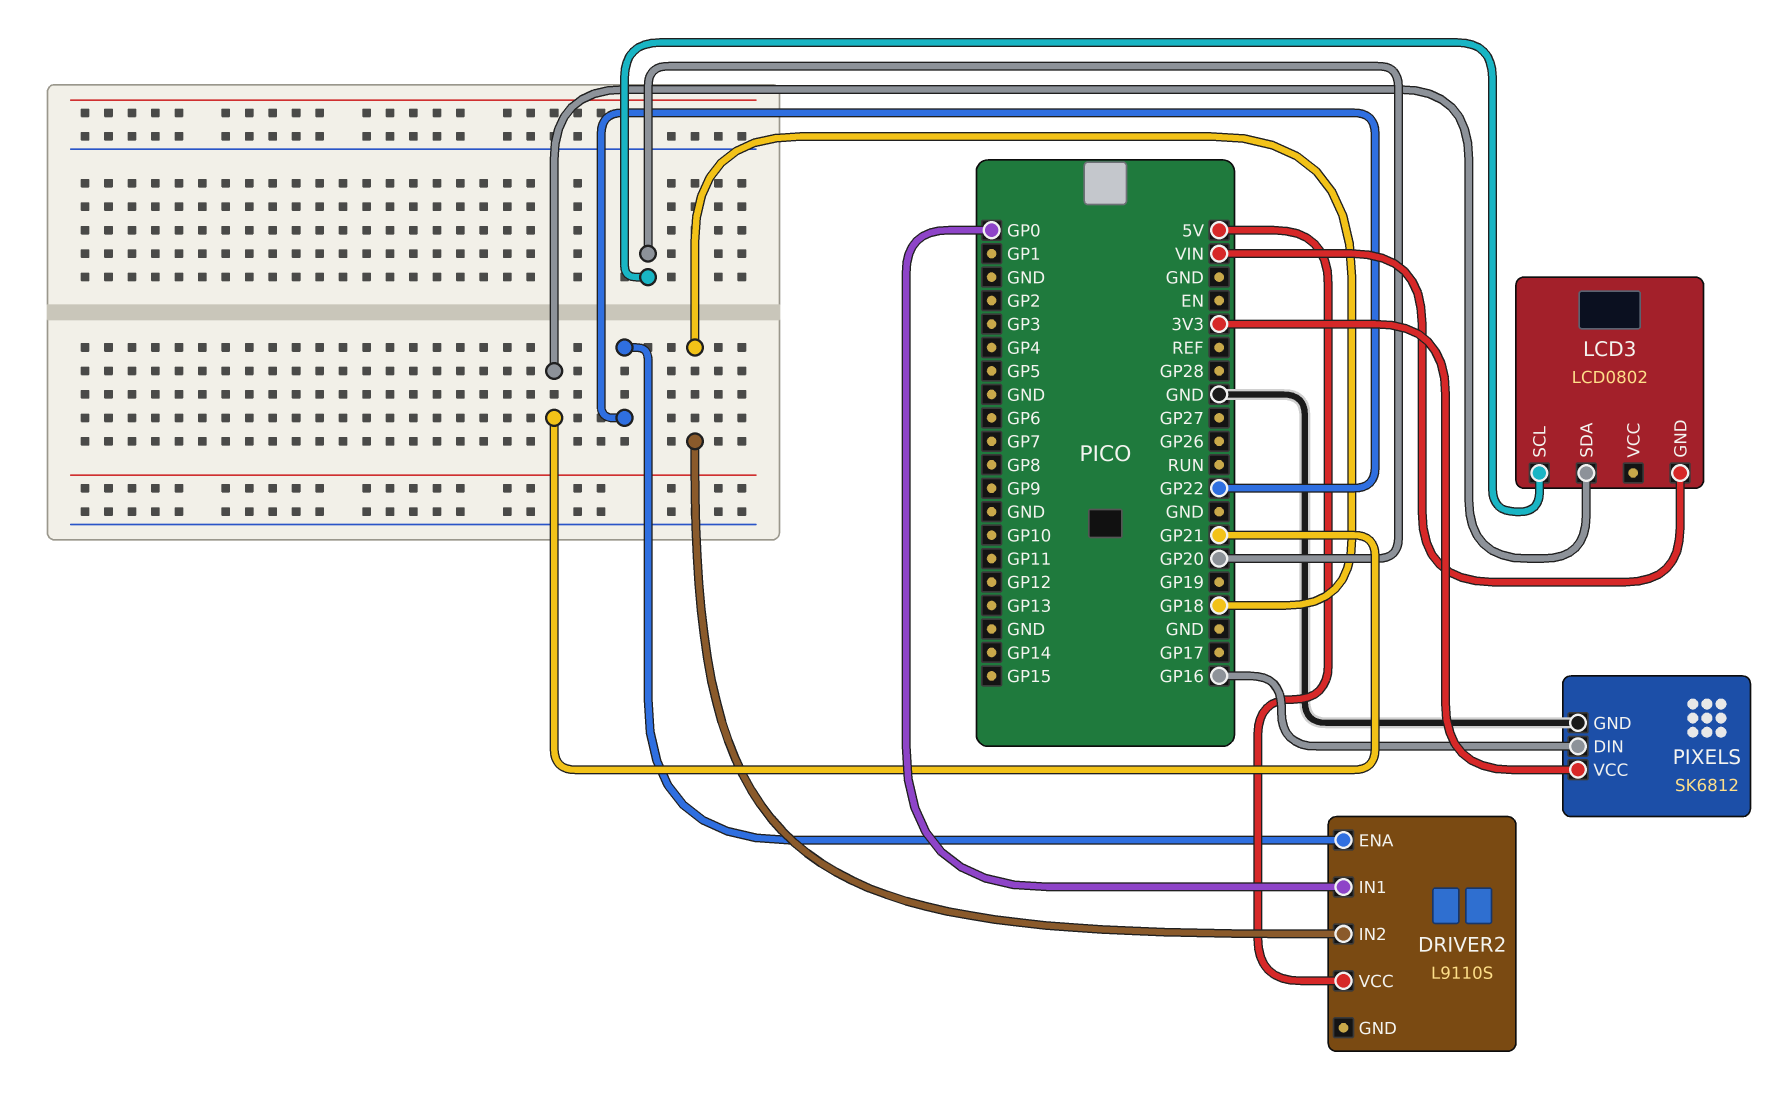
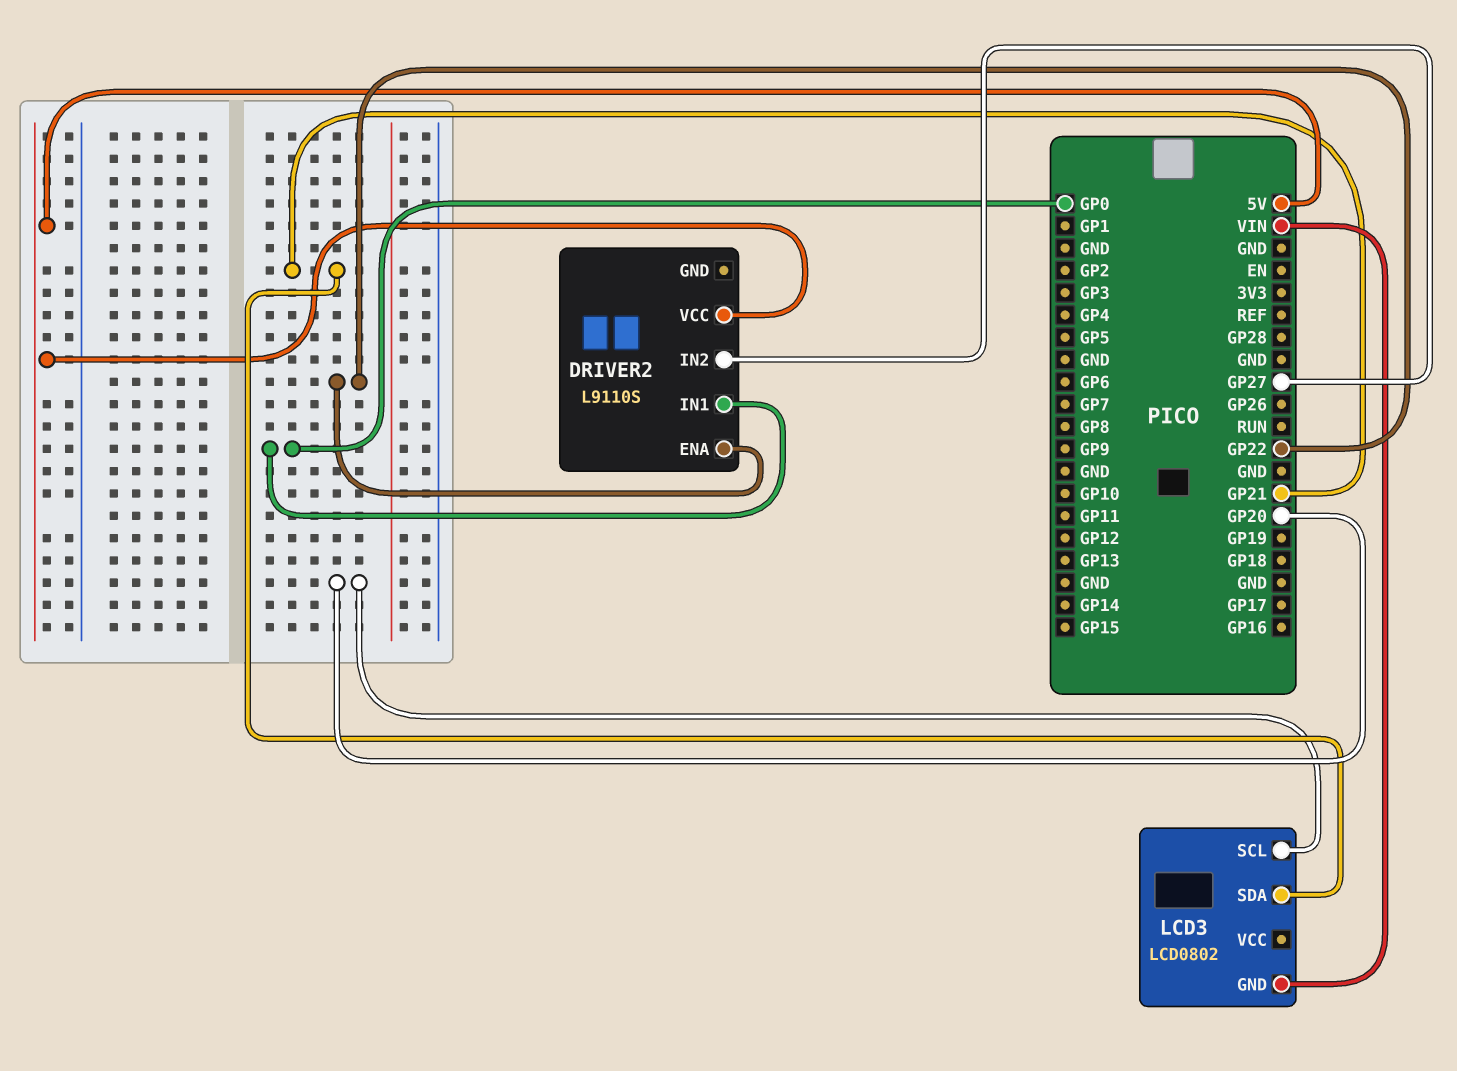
DRIVER2 pin IN2: GP18 -> GP27
PIXELS: SK6812 -> none
PIXELS pin DIN: GP16 -> none
PIXELS pin GND: GND -> none
PIXELS pin VCC: 3V3 -> none

